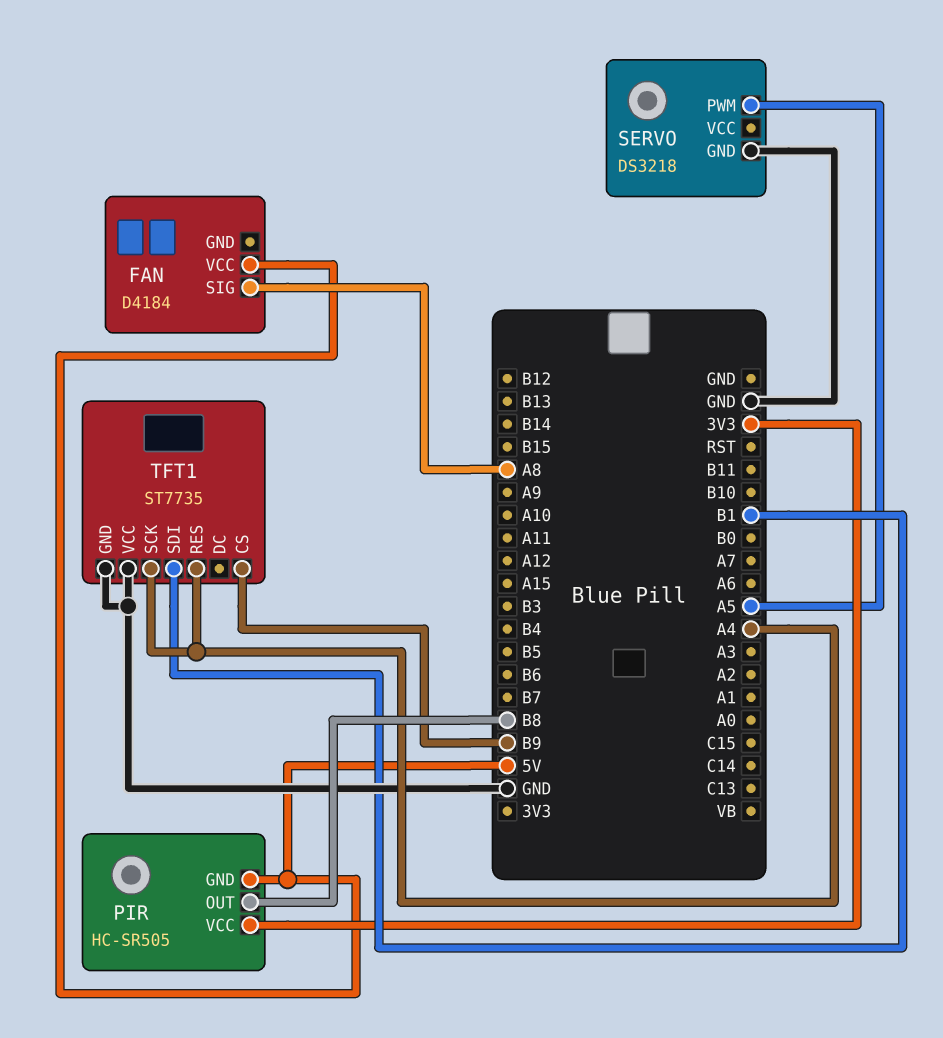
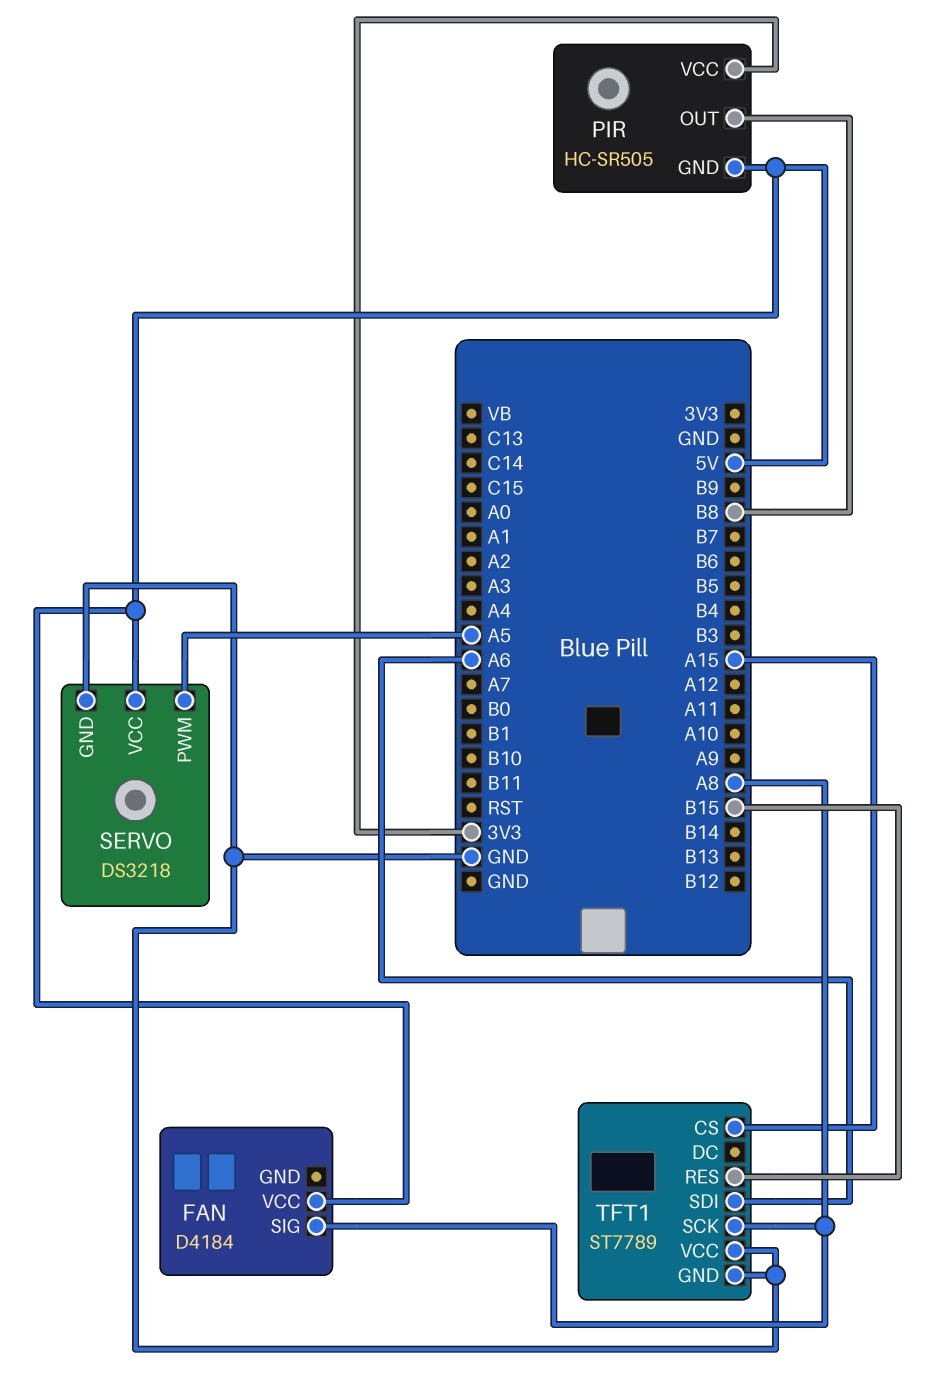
SERVO pin VCC: none -> 5V
TFT1: ST7735 -> ST7789
TFT1 pin CS: B9 -> A15
TFT1 pin RES: A4 -> B15
TFT1 pin SCK: A4 -> A8
TFT1 pin SDI: B1 -> A6

